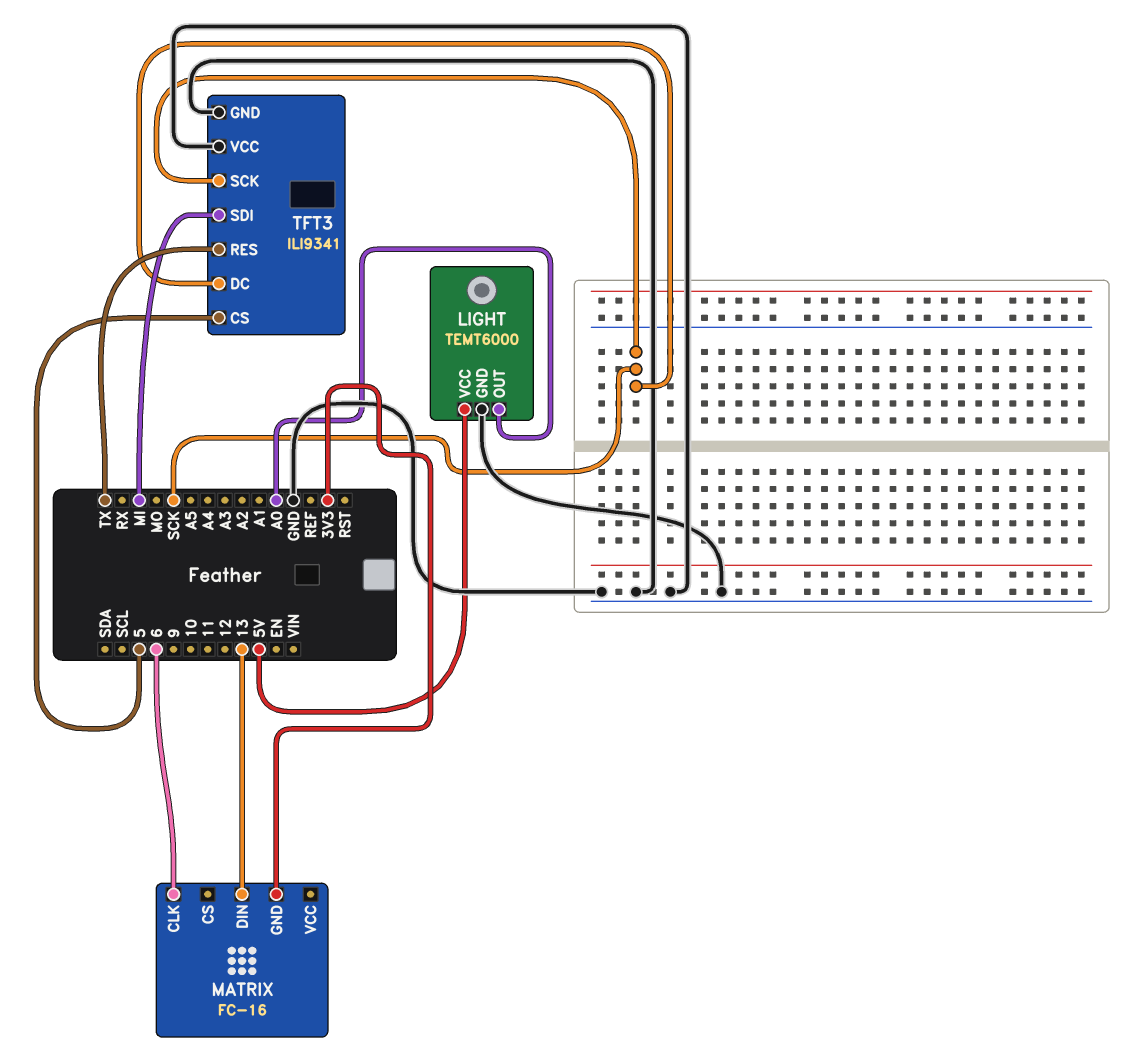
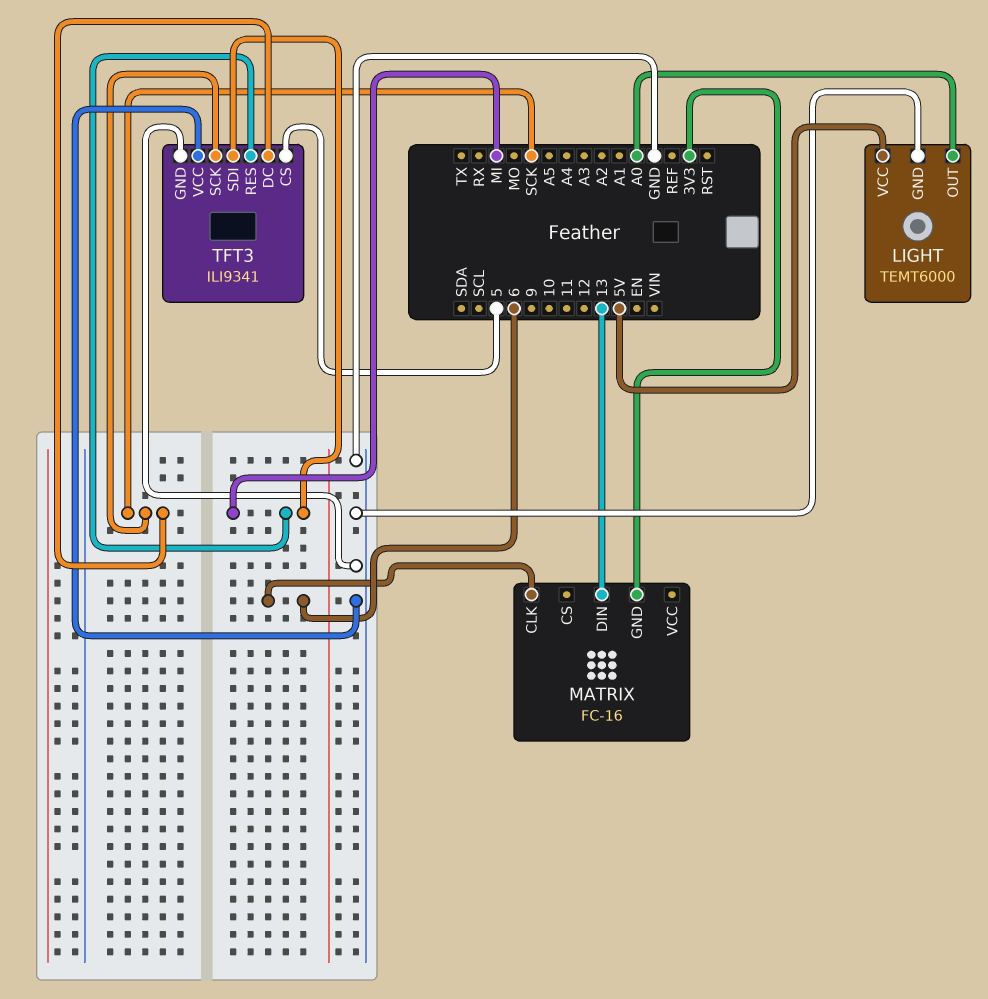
TFT3 pin RES: TX -> MI

